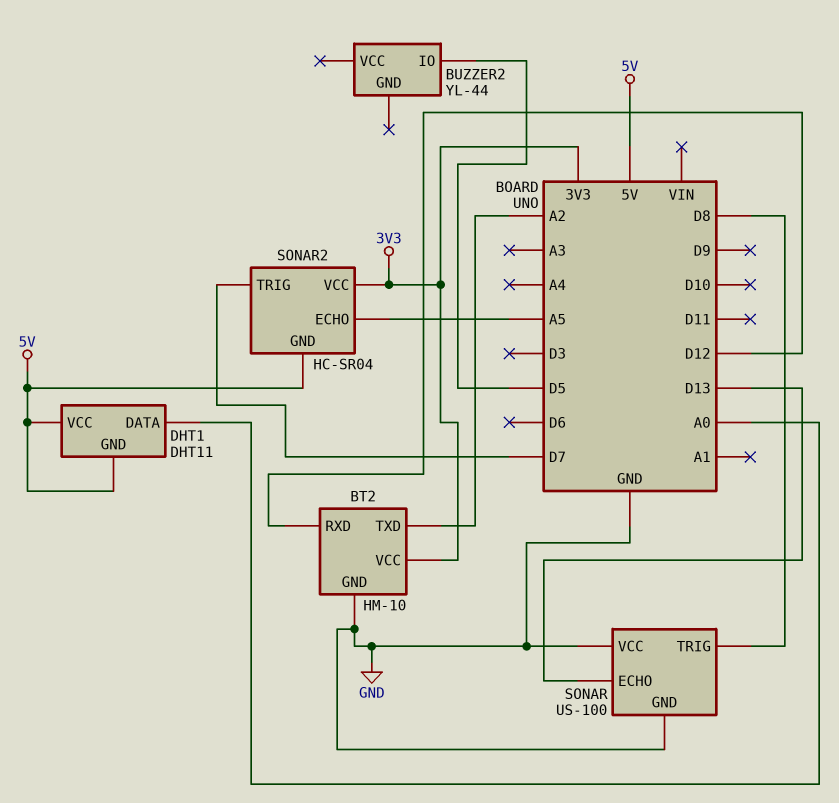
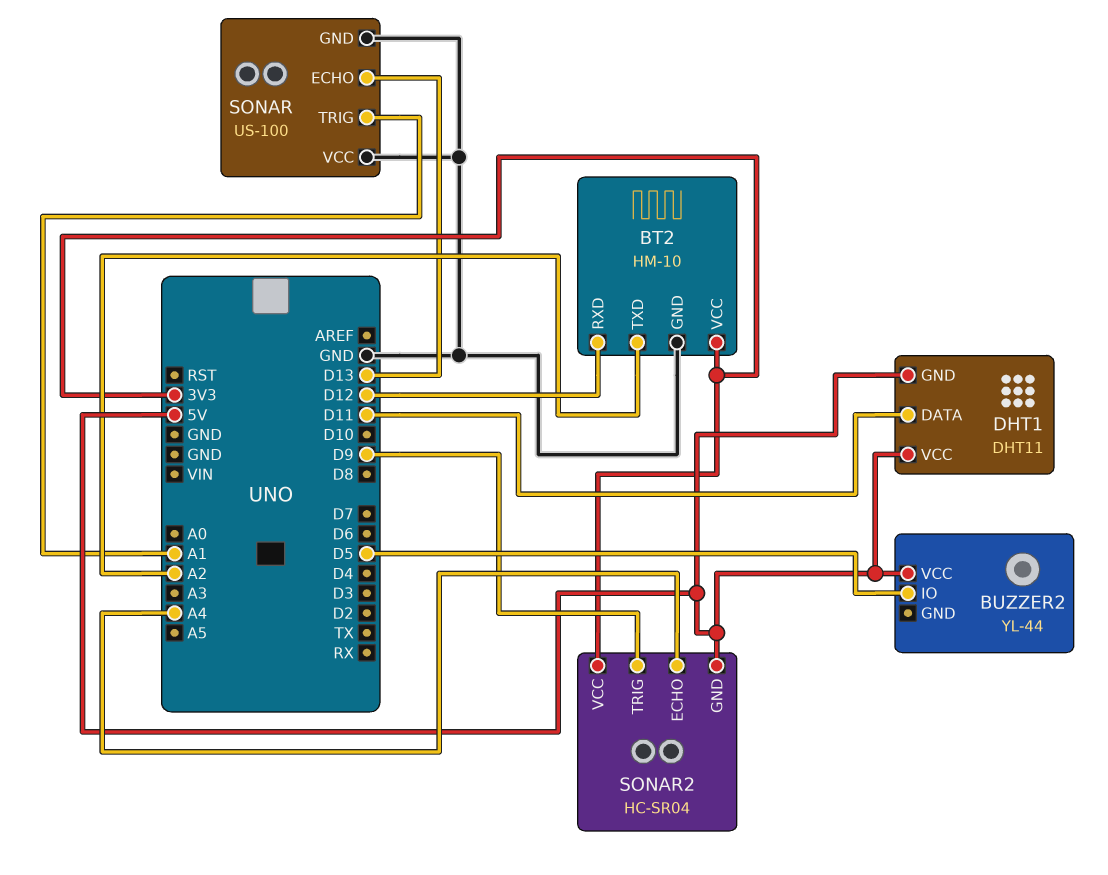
BUZZER2 pin VCC: none -> 5V
DHT1 pin DATA: A0 -> D11
SONAR pin TRIG: D8 -> A1
SONAR2 pin ECHO: A5 -> A4
SONAR2 pin TRIG: D7 -> D9

